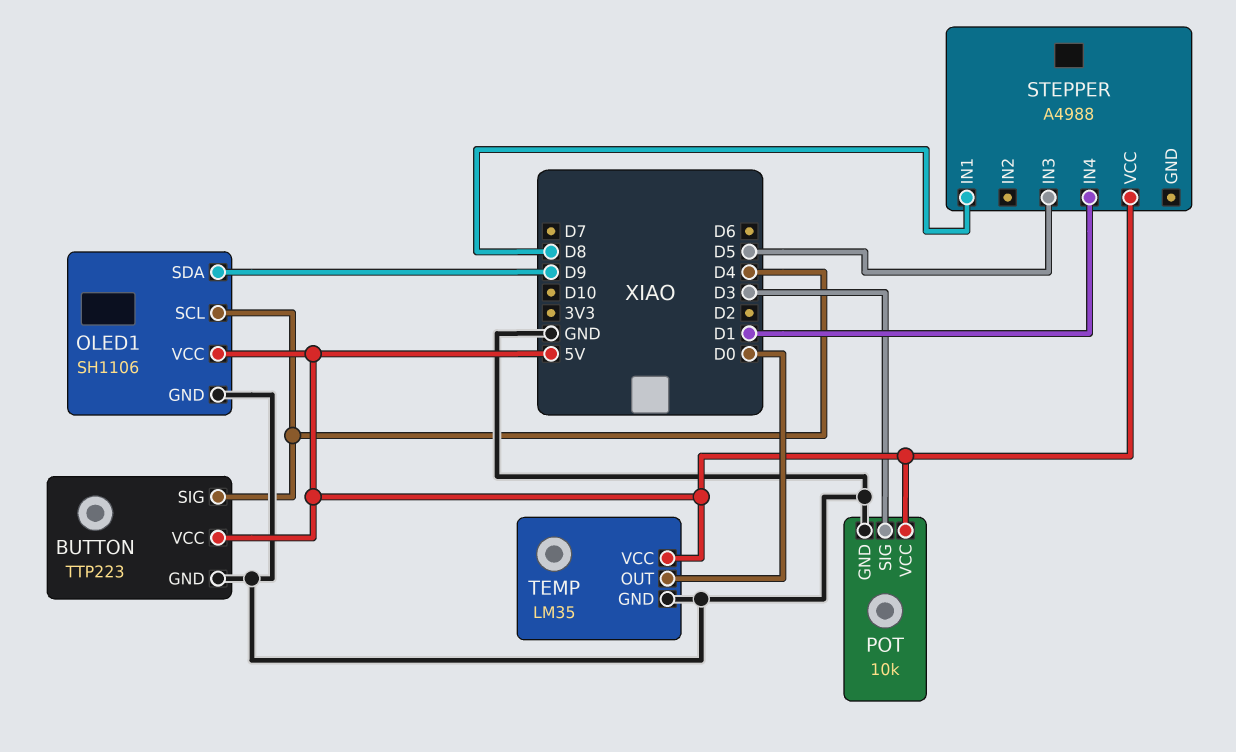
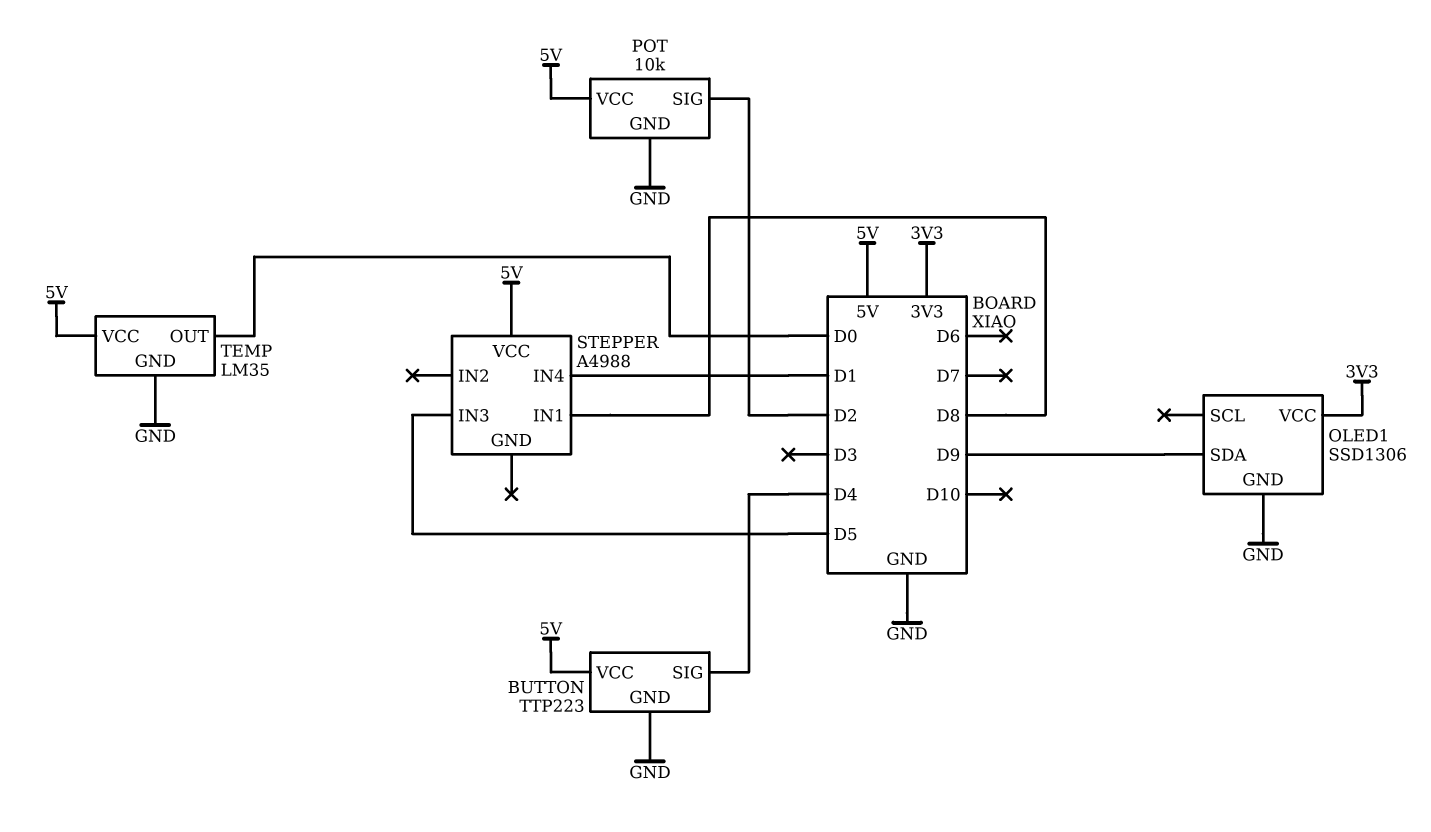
OLED1: SH1106 -> SSD1306
OLED1 pin SCL: D4 -> none
OLED1 pin VCC: 5V -> 3V3
POT pin SIG: D3 -> D2

